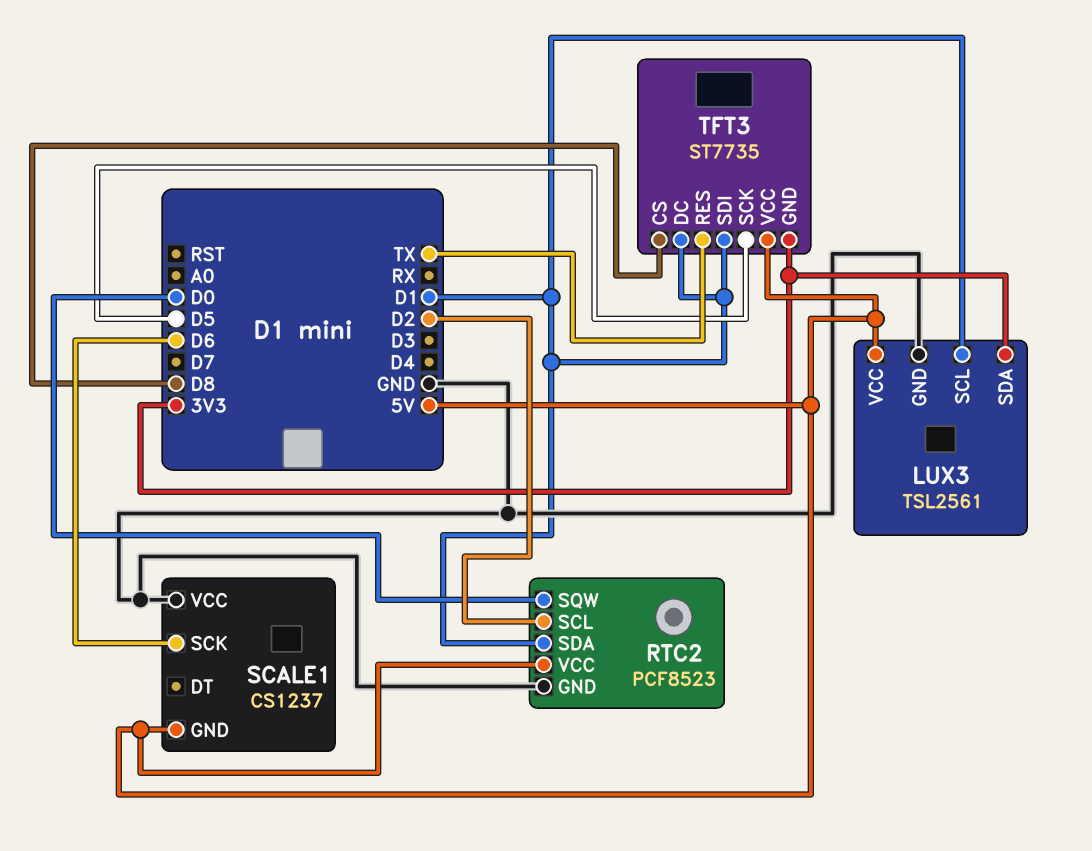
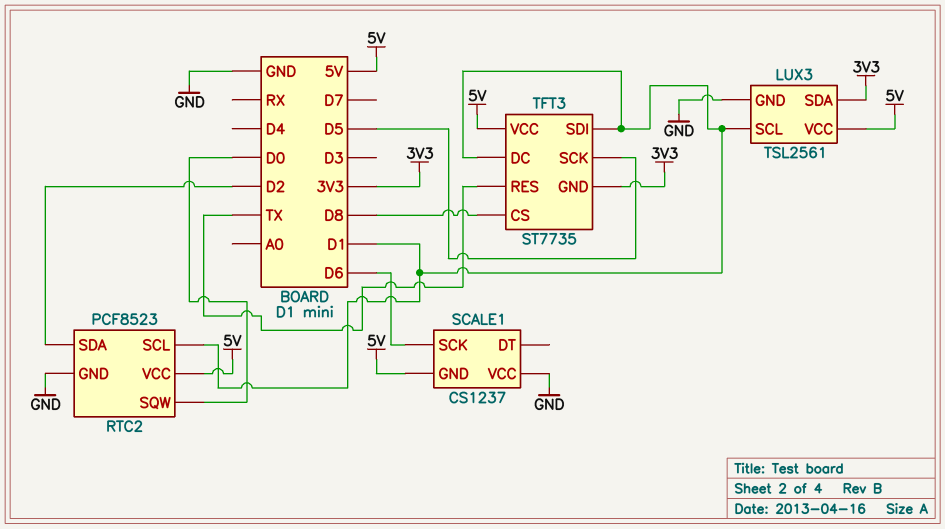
RTC2 pin SCL: D2 -> D1
RTC2 pin SDA: D1 -> D2

